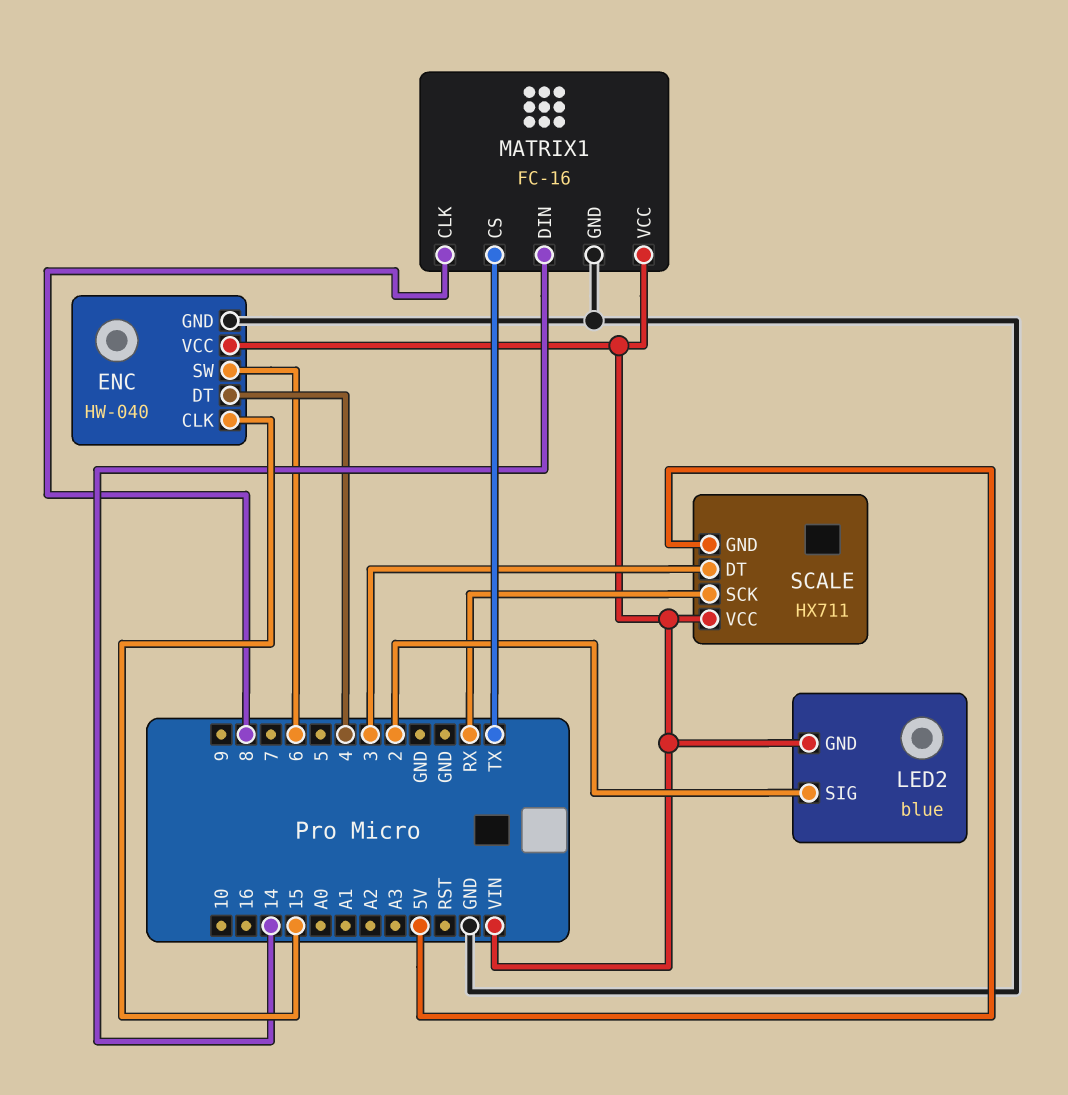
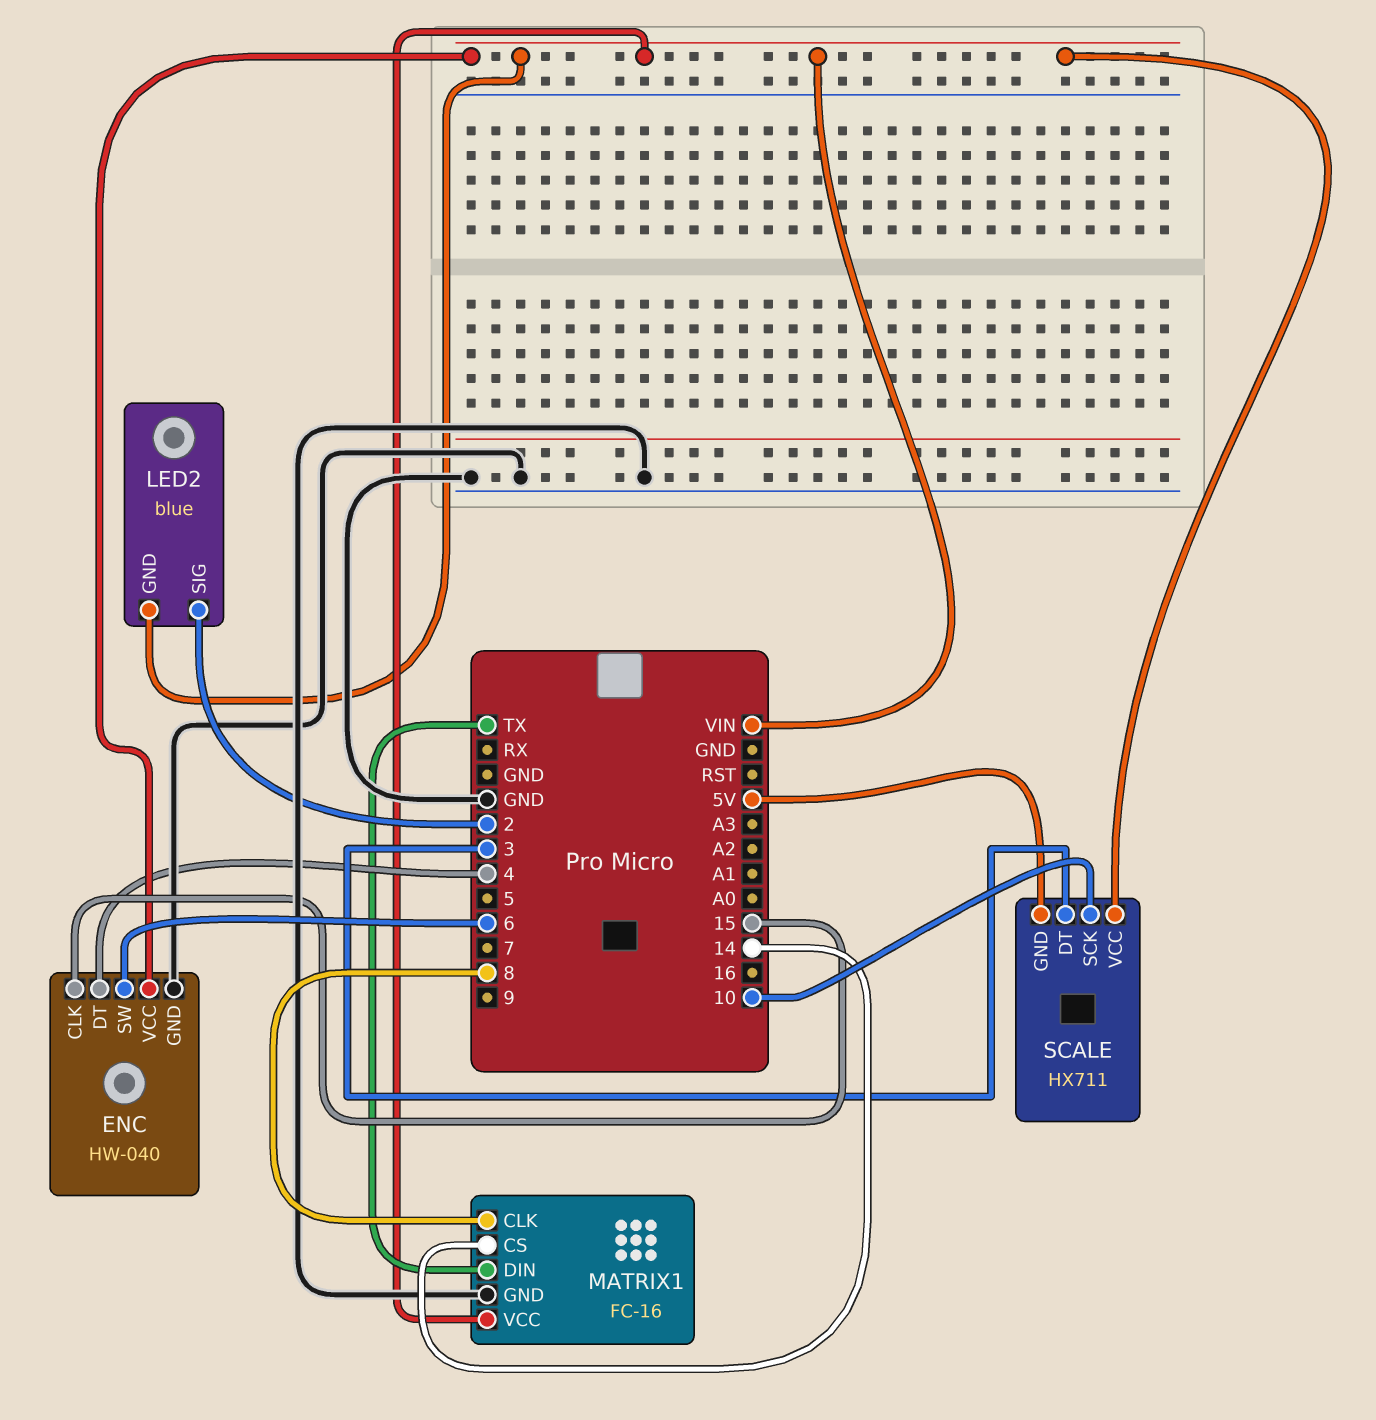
MATRIX1 pin CS: TX -> 14
MATRIX1 pin DIN: 14 -> TX
SCALE pin SCK: RX -> 10

